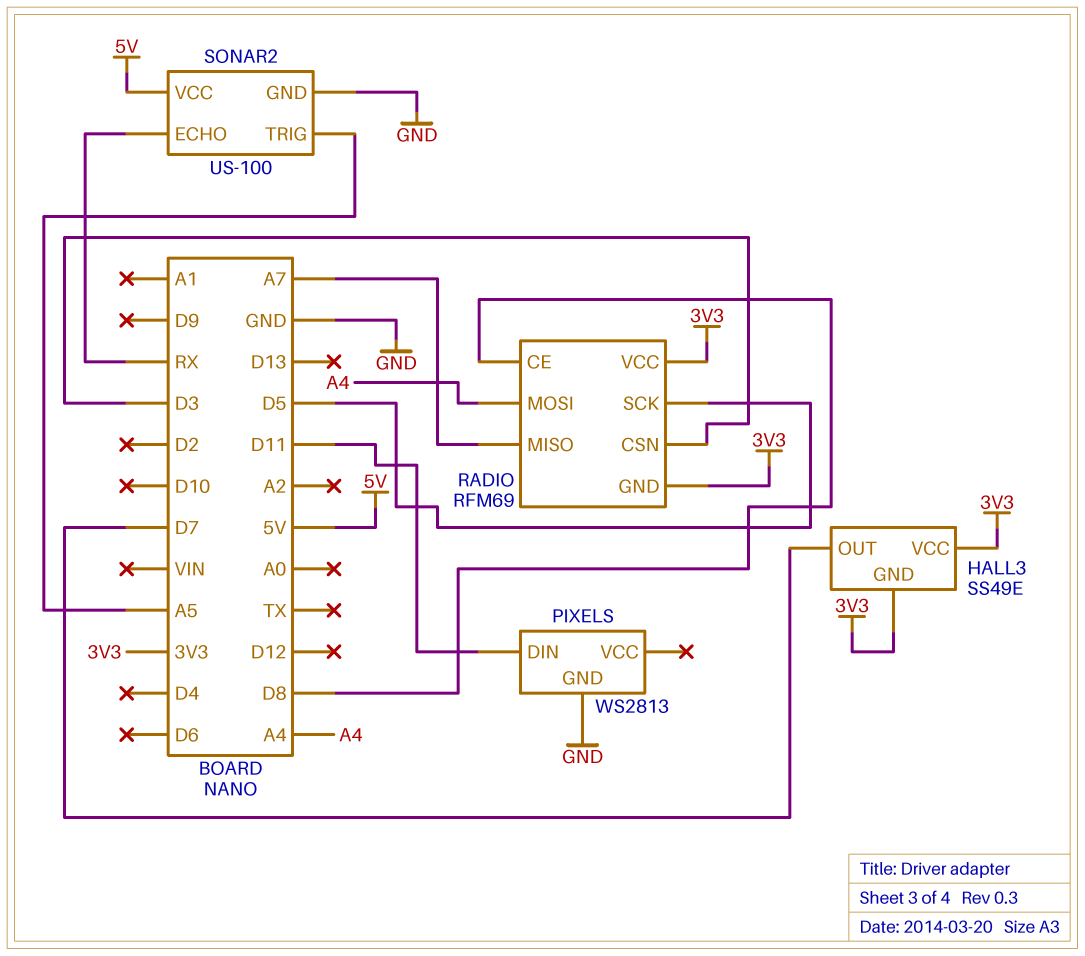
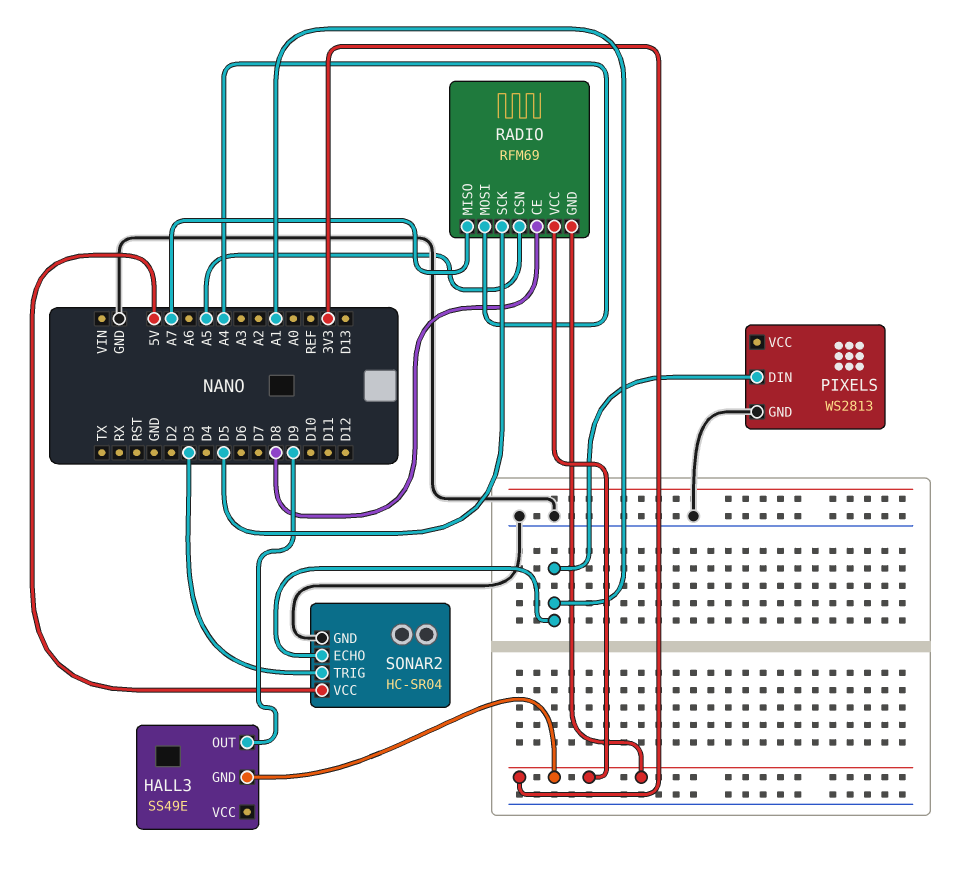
HALL3 pin OUT: D7 -> D9
HALL3 pin VCC: 3V3 -> none
PIXELS pin DIN: D11 -> A1
RADIO pin CSN: D3 -> A5
SONAR2: US-100 -> HC-SR04
SONAR2 pin ECHO: RX -> A1
SONAR2 pin TRIG: A5 -> D3

